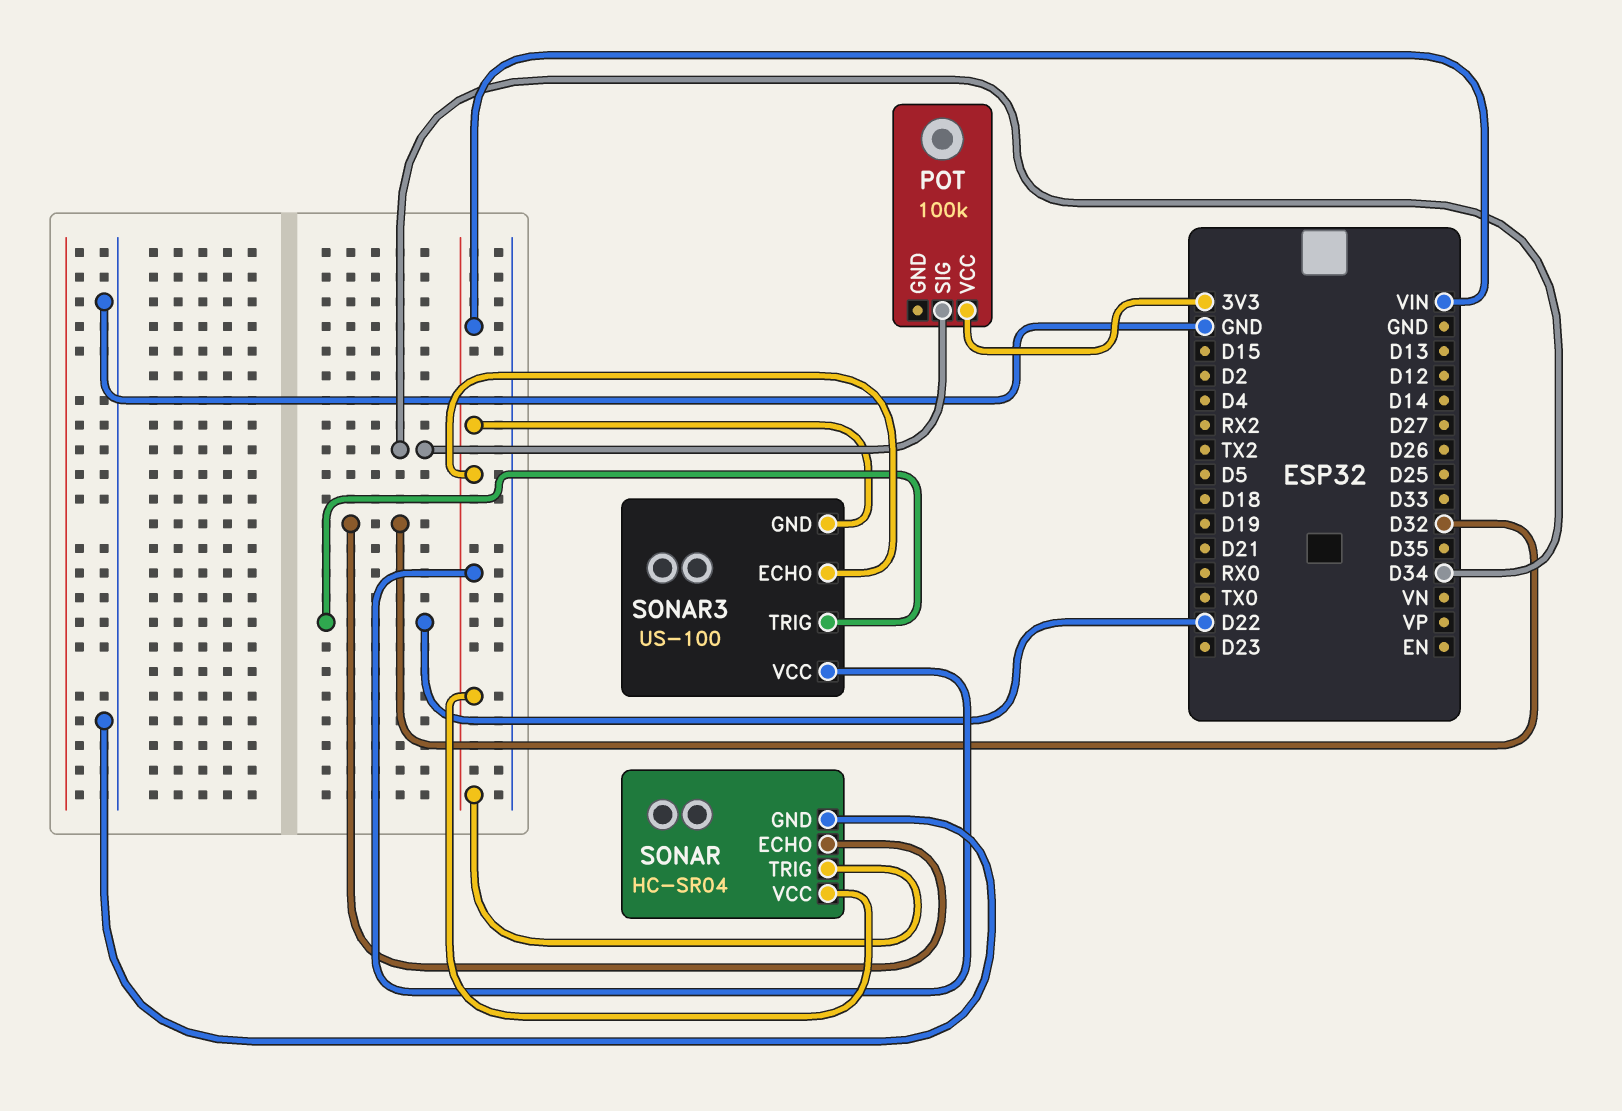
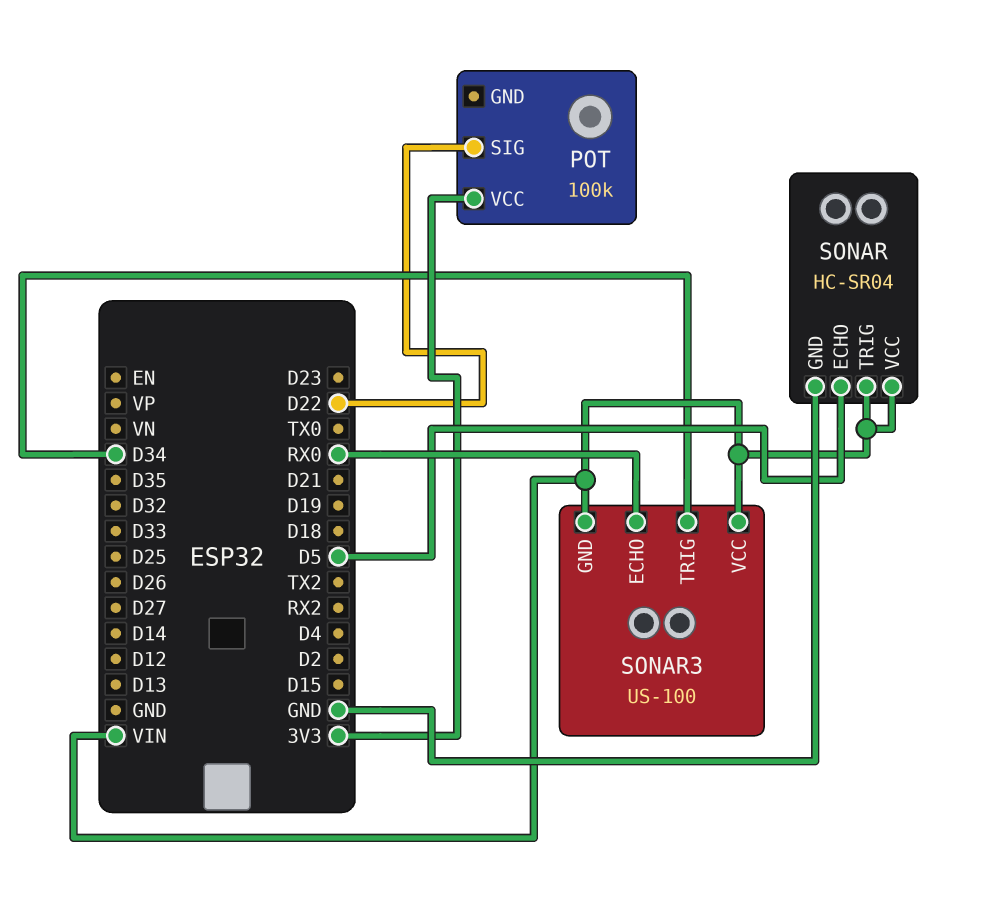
POT pin SIG: D34 -> D22
SONAR pin ECHO: D32 -> D5
SONAR3 pin ECHO: VIN -> RX0
SONAR3 pin TRIG: D22 -> D34

